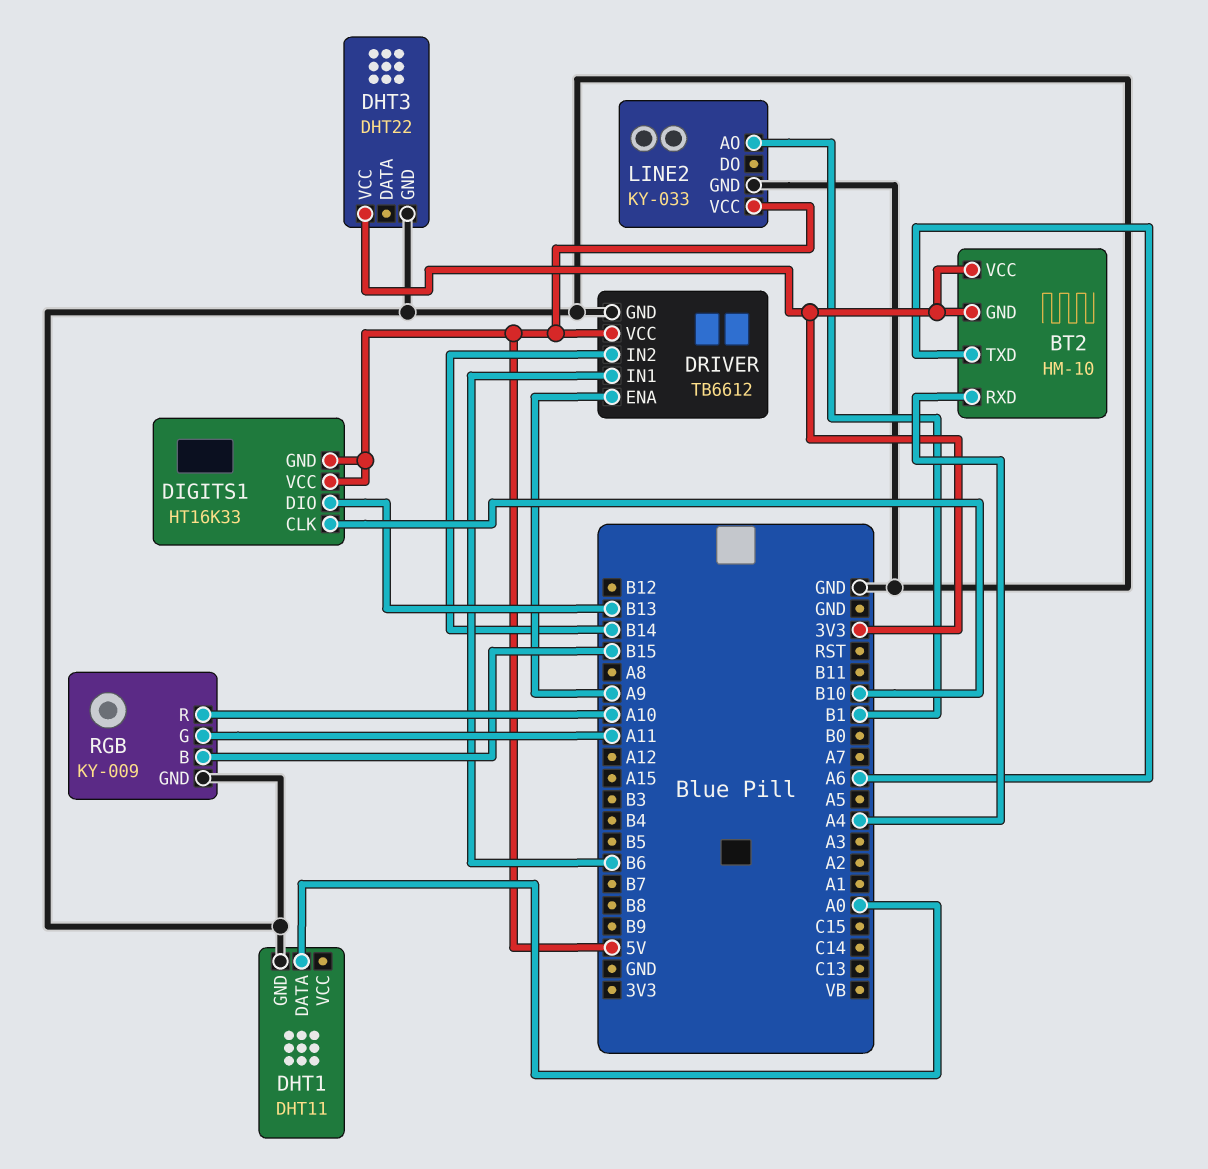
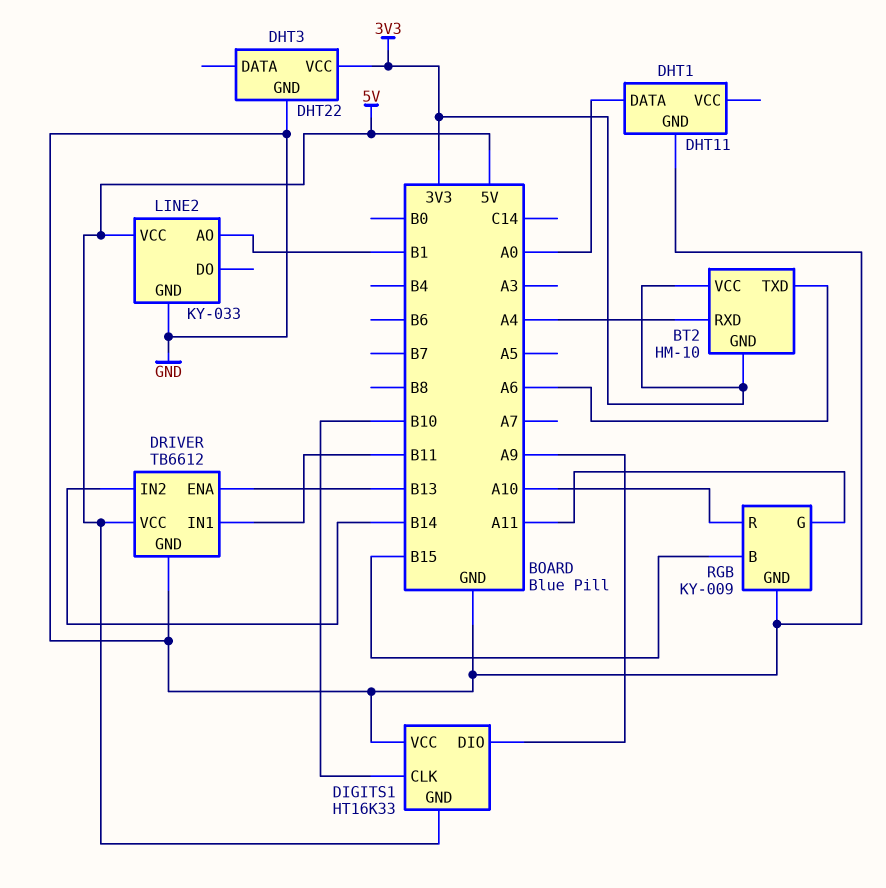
DIGITS1 pin DIO: B13 -> A9
DIGITS1 pin VCC: 5V -> GND
DRIVER pin ENA: A9 -> B13
DRIVER pin IN1: B6 -> B11

